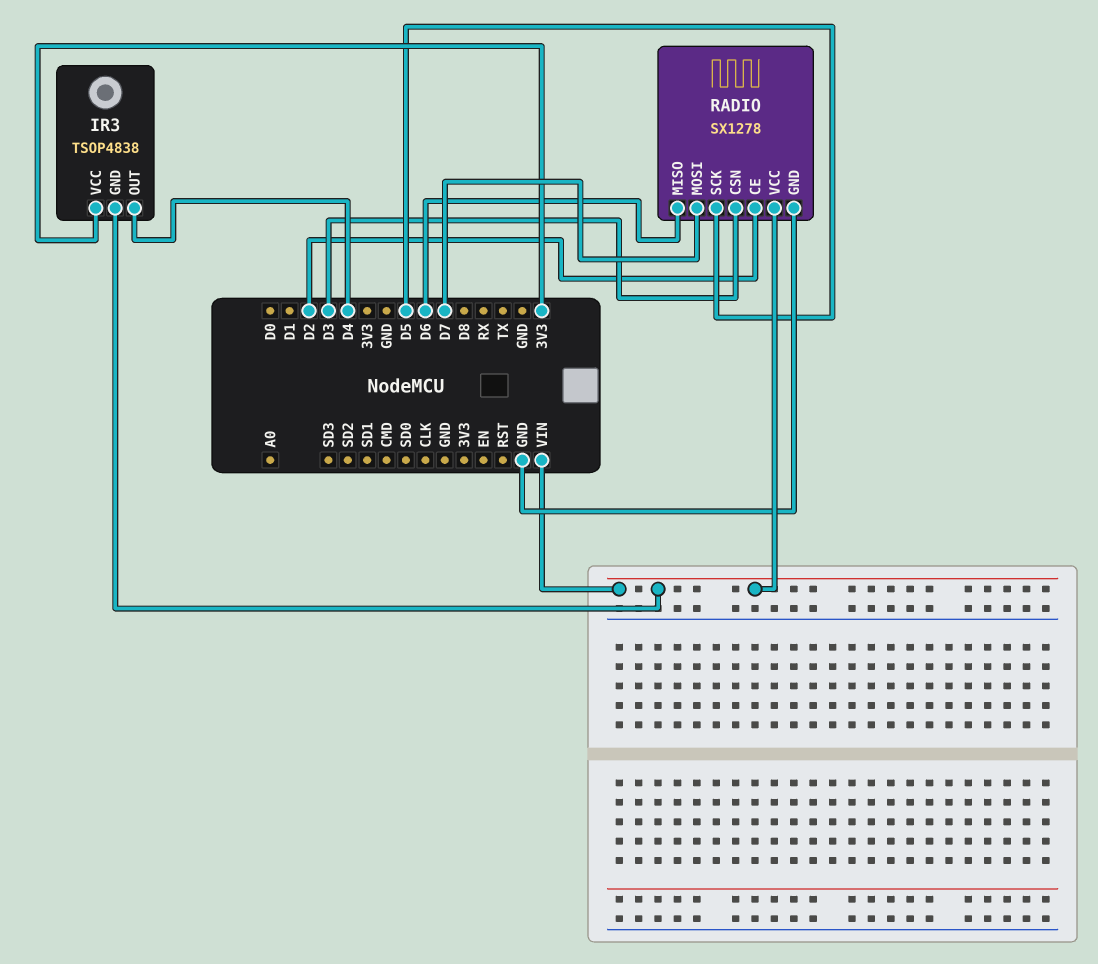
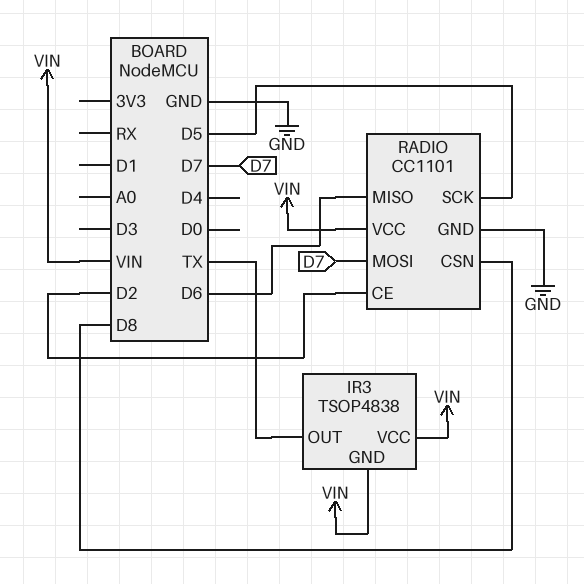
IR3 pin OUT: D4 -> TX
IR3 pin VCC: 3V3 -> VIN
RADIO: SX1278 -> CC1101
RADIO pin CSN: D3 -> D8

